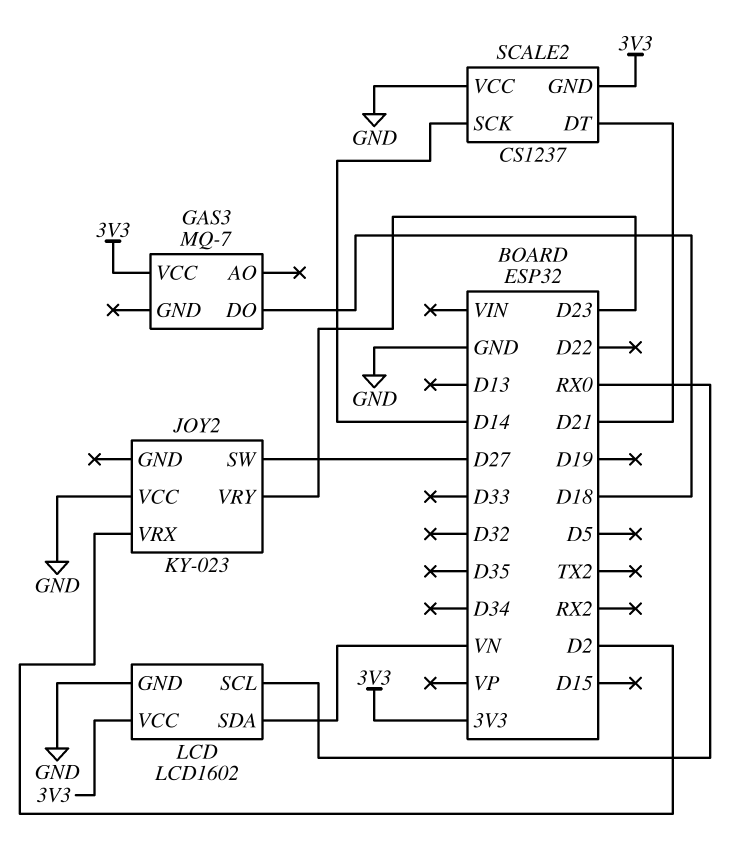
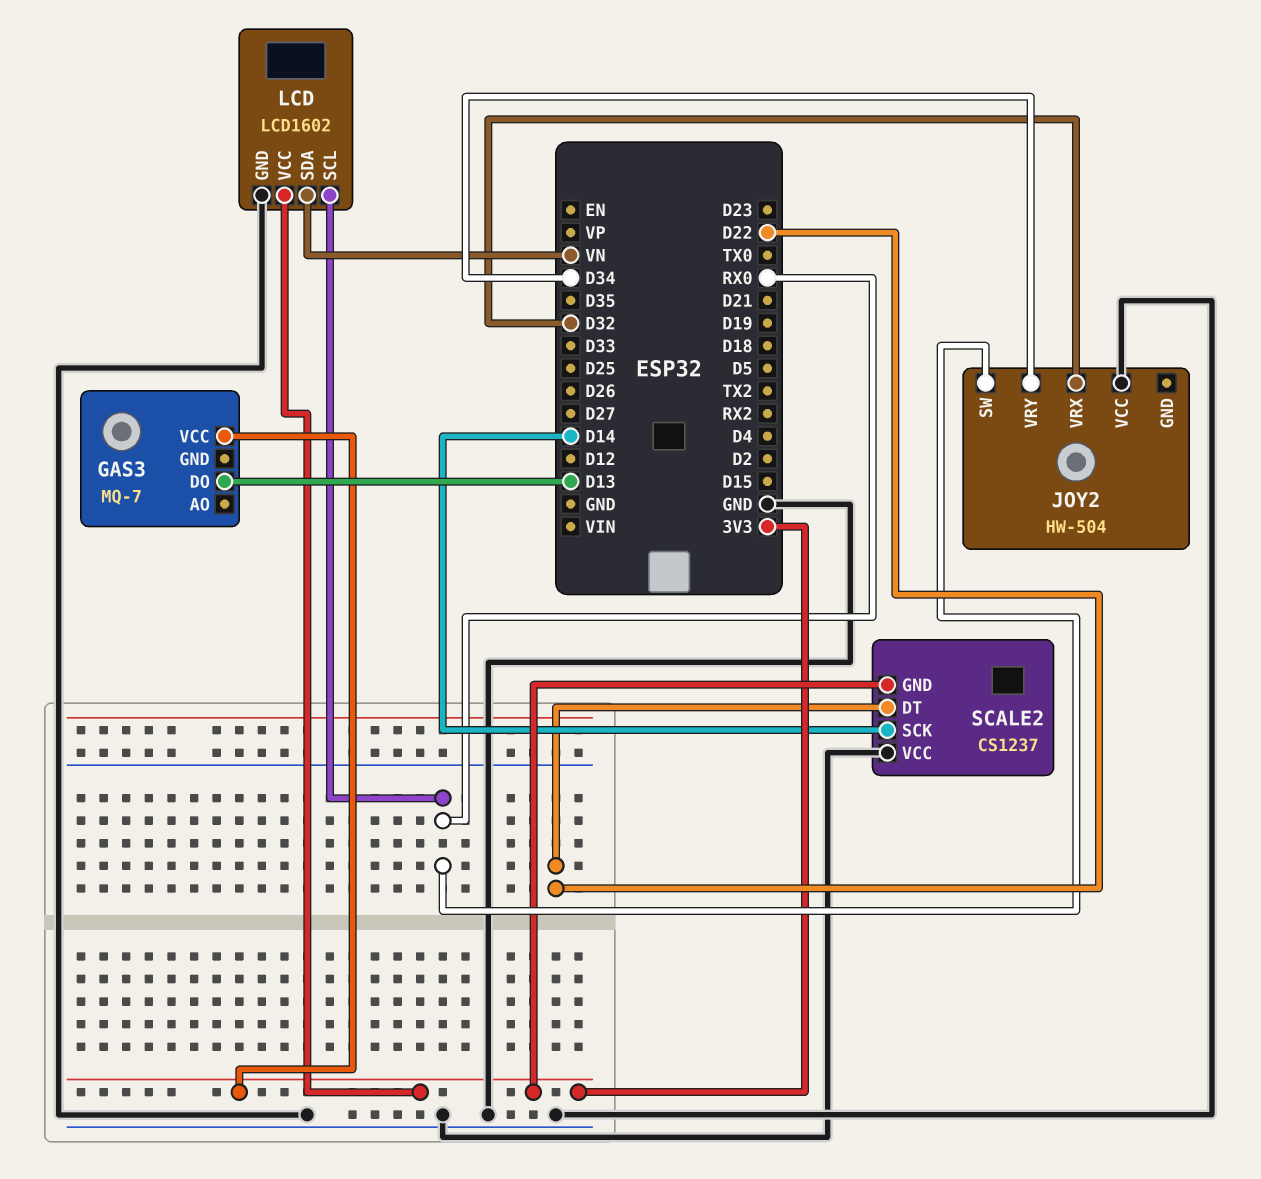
GAS3 pin DO: D18 -> D13
JOY2: KY-023 -> HW-504
JOY2 pin SW: D27 -> RX0
JOY2 pin VRX: D2 -> D32
JOY2 pin VRY: D23 -> D34
SCALE2 pin DT: D21 -> D22

